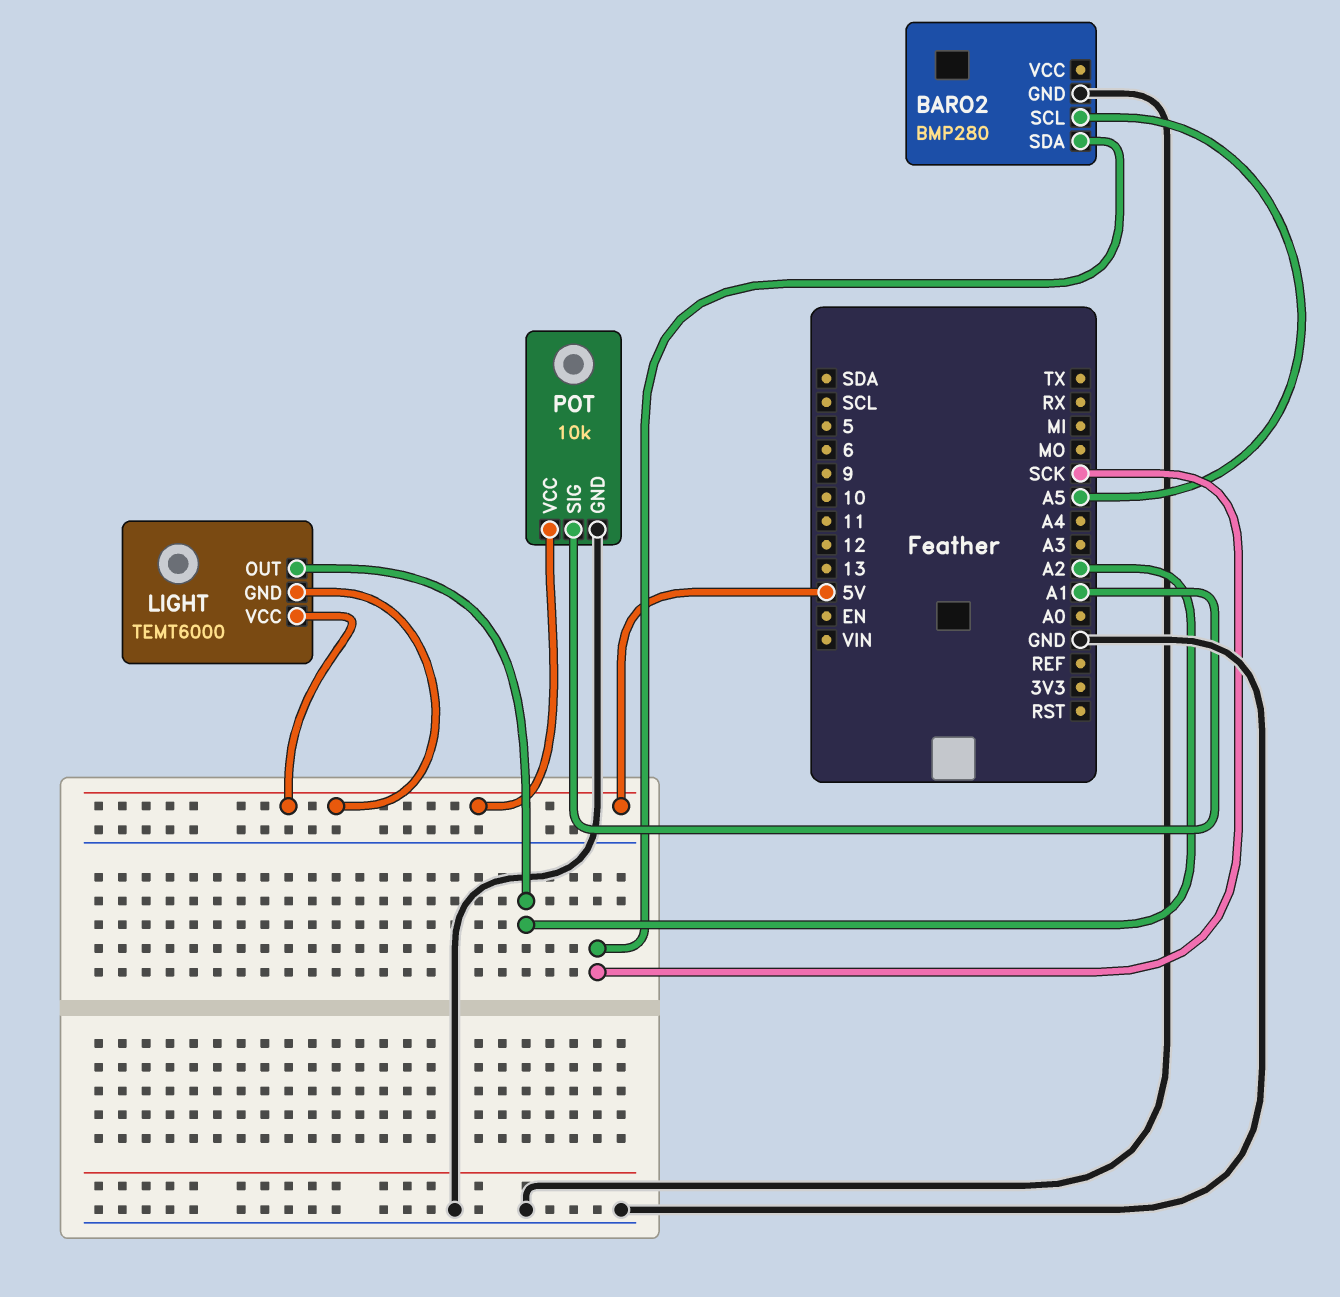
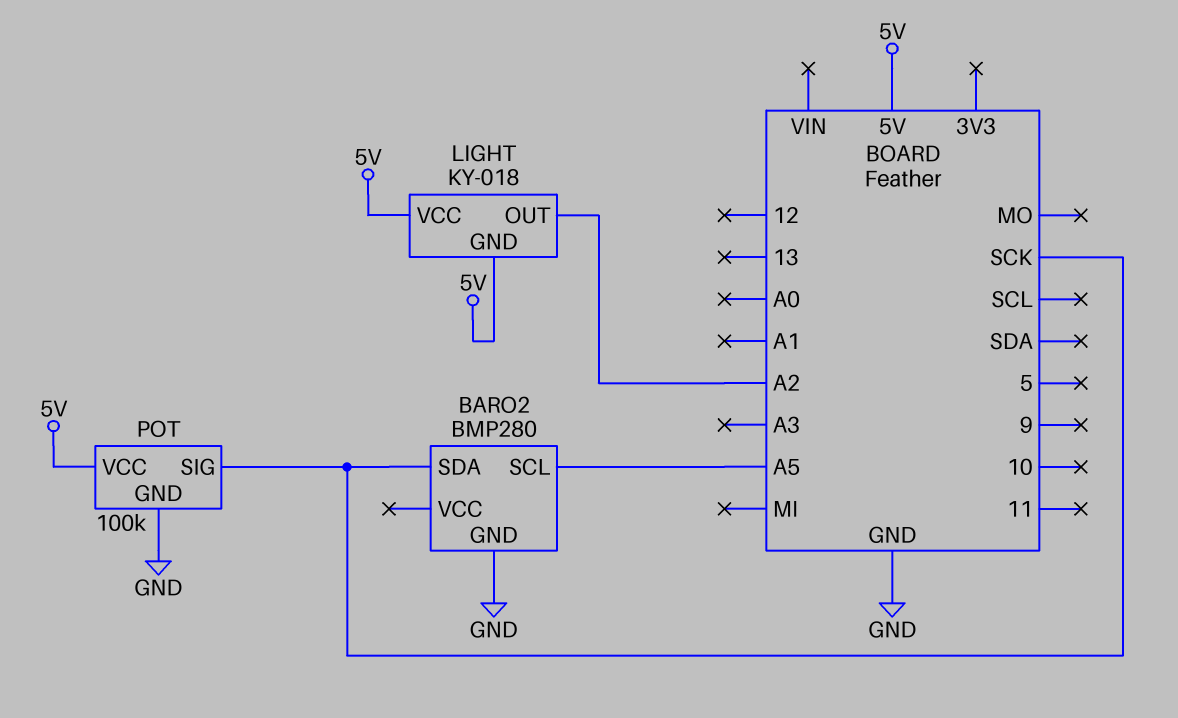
LIGHT: TEMT6000 -> KY-018
POT: 10k -> 100k
POT pin SIG: A1 -> SCK

